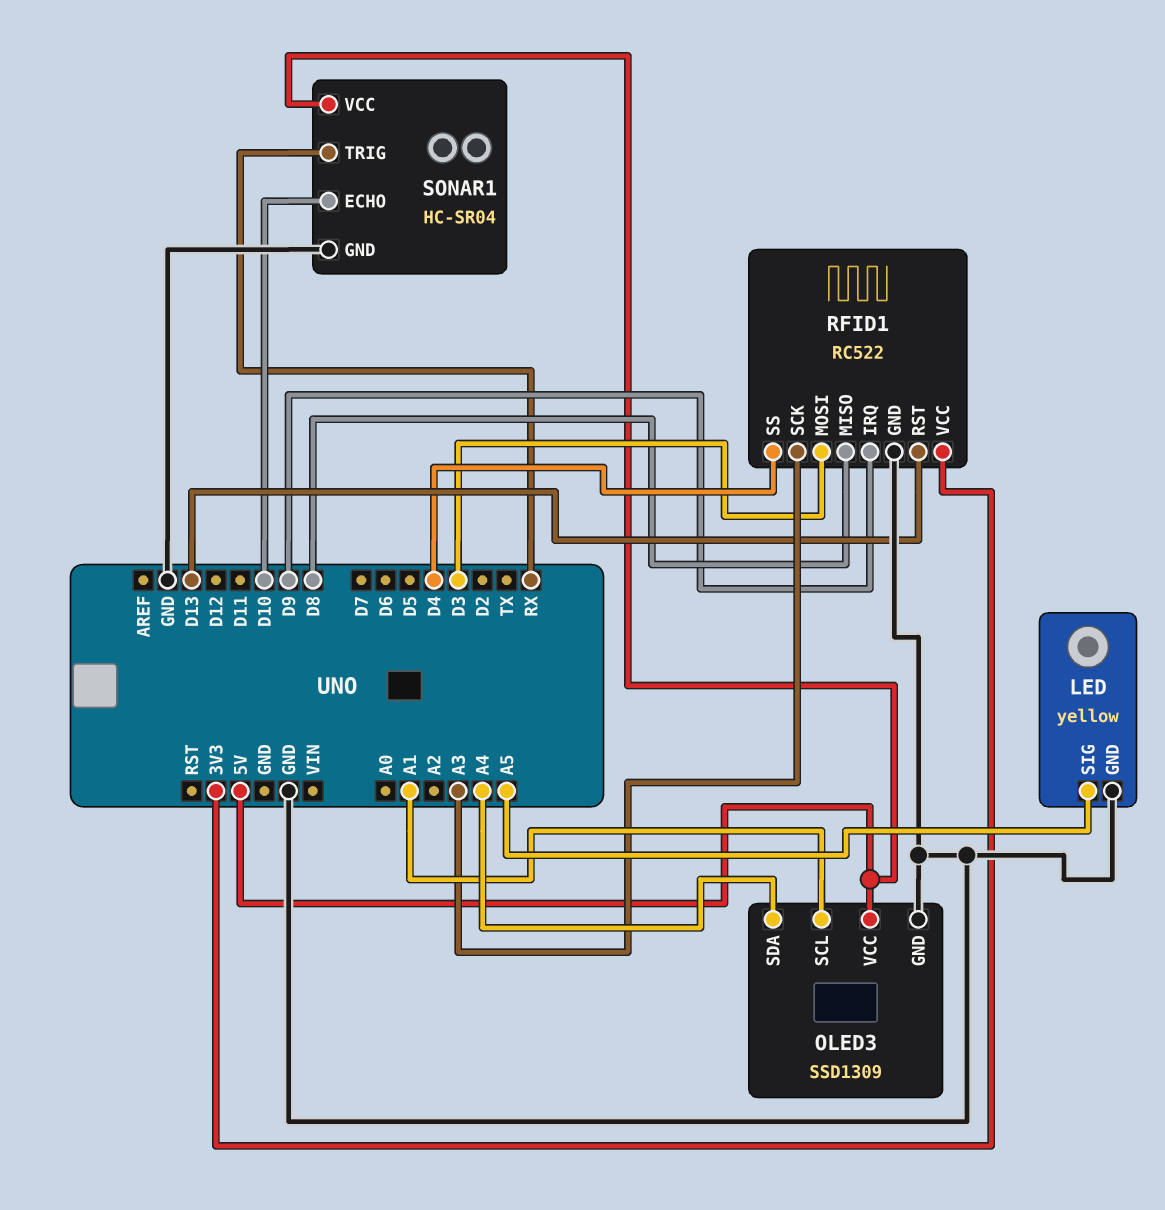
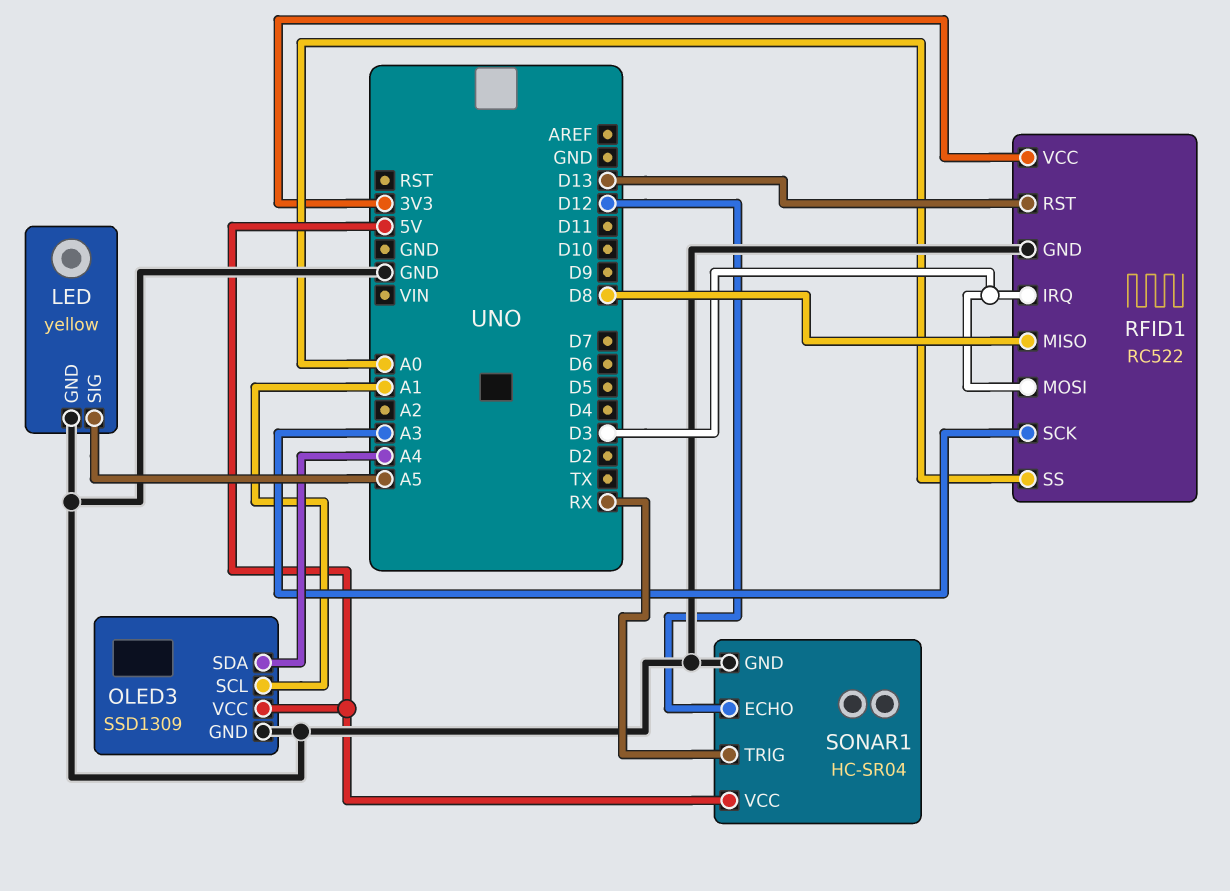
RFID1 pin IRQ: D9 -> D3
RFID1 pin SS: D4 -> A0
SONAR1 pin ECHO: D10 -> D12

